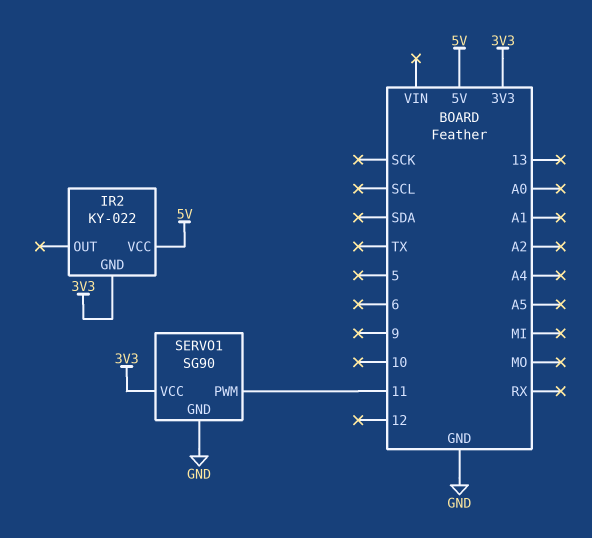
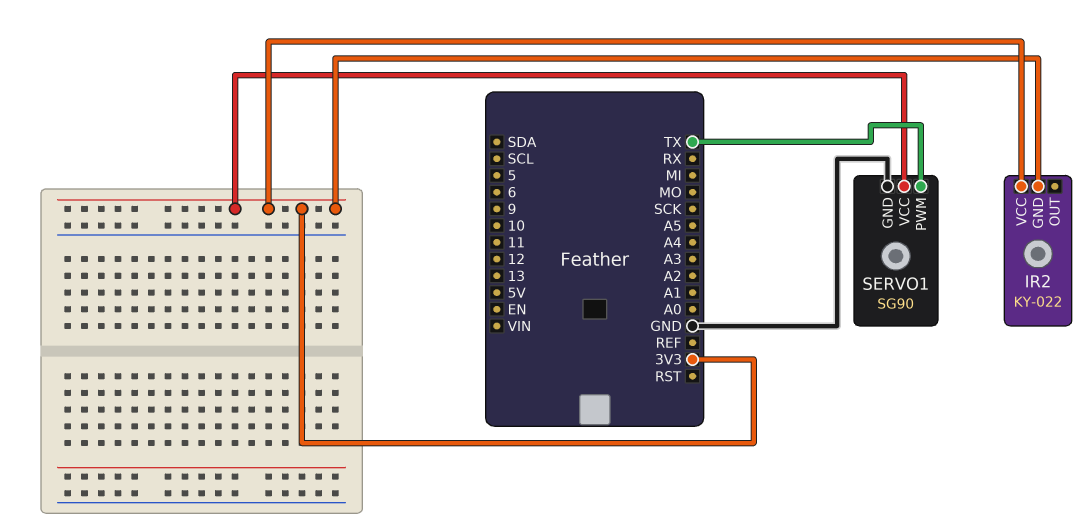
IR2 pin VCC: 5V -> 3V3
SERVO1 pin PWM: 11 -> TX

